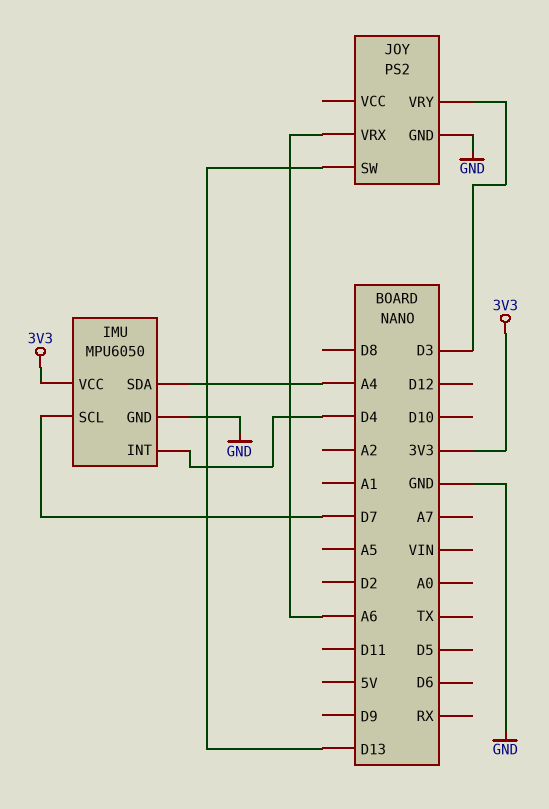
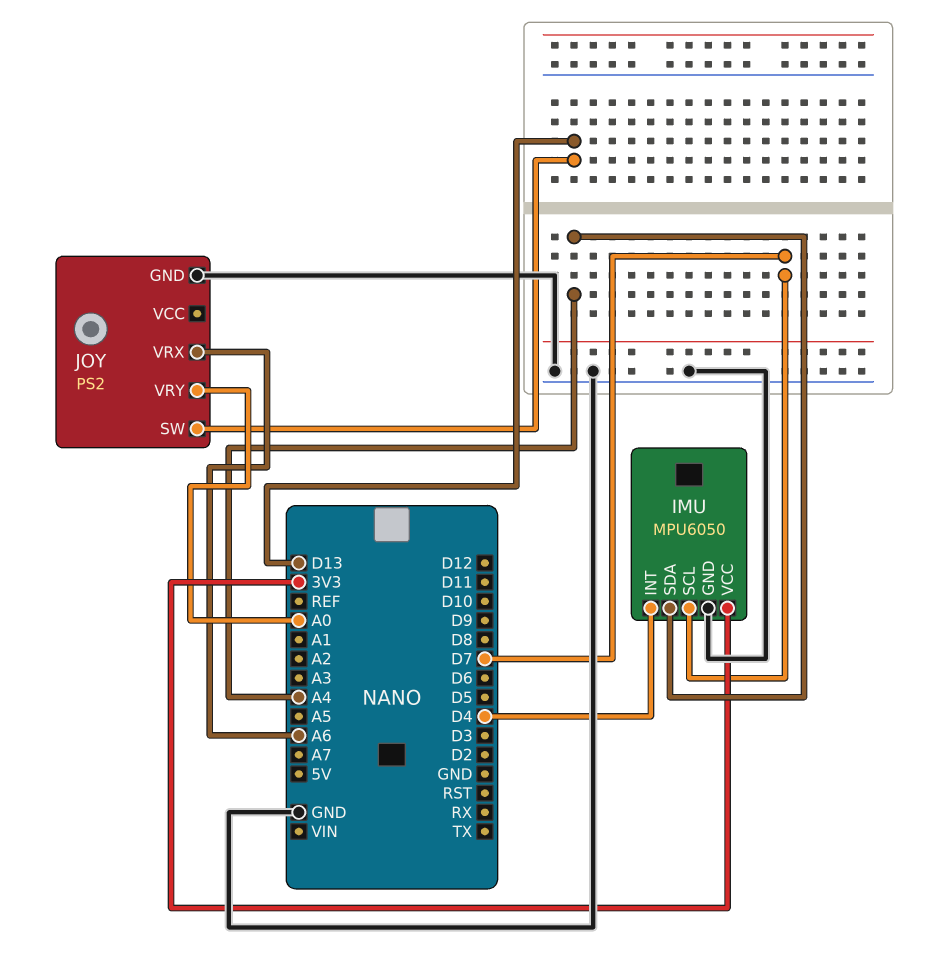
JOY pin VRY: D3 -> A0

